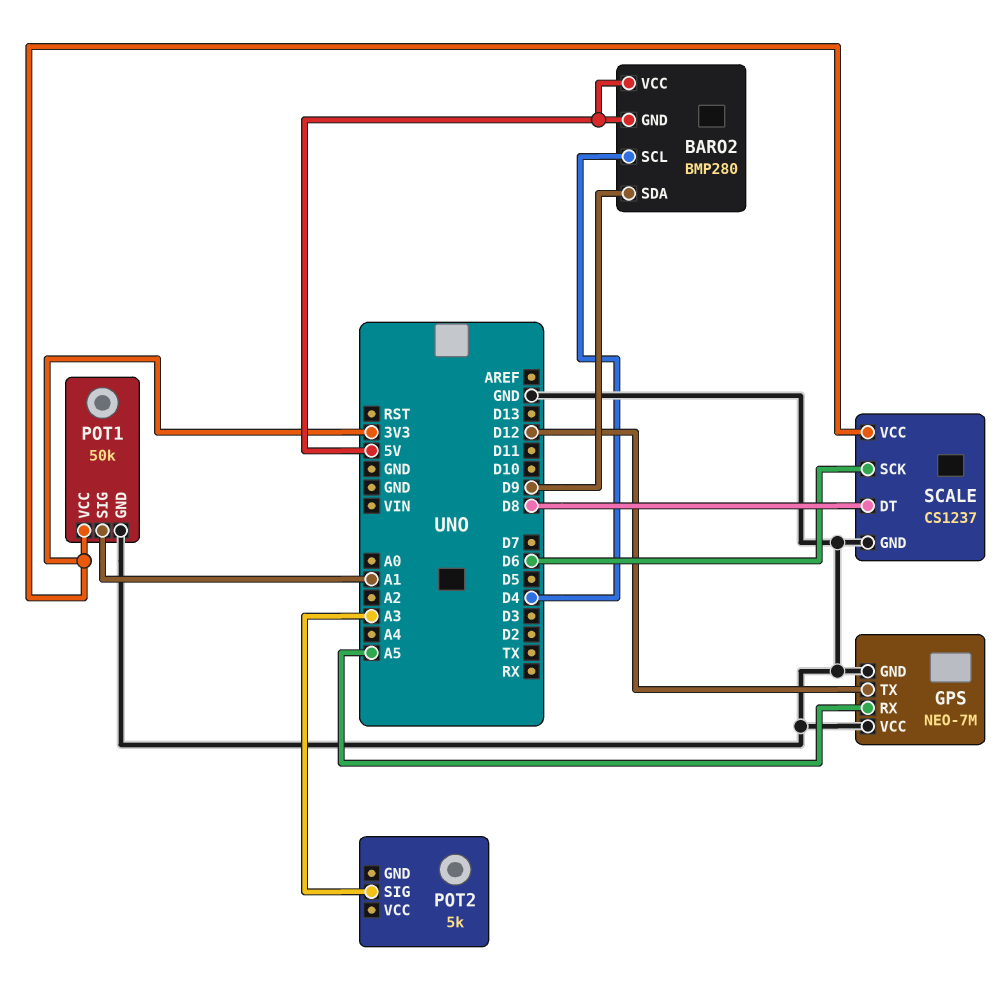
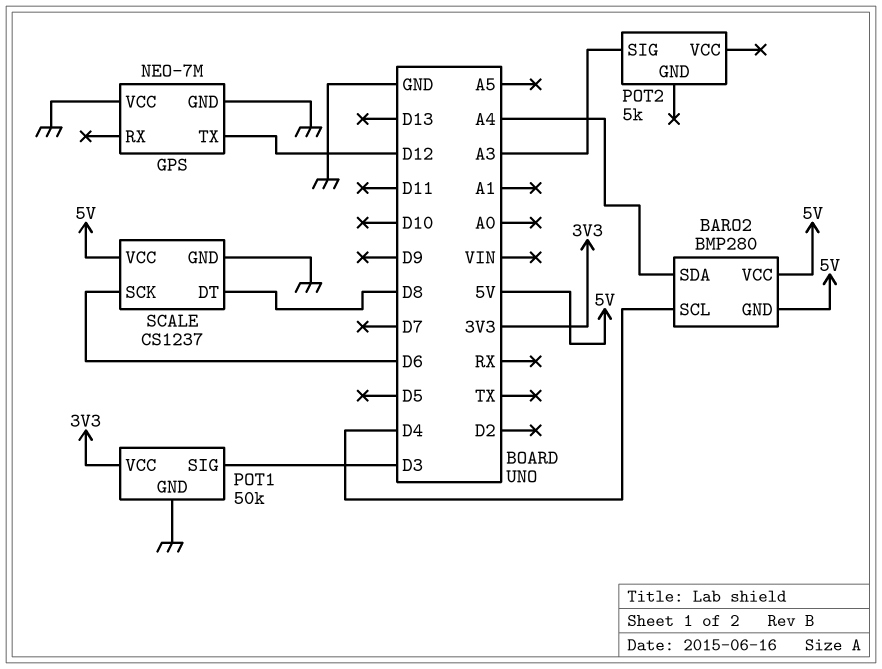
BARO2 pin SDA: D9 -> A4
GPS pin RX: A5 -> none
POT1 pin SIG: A1 -> D3
SCALE pin VCC: 3V3 -> 5V

